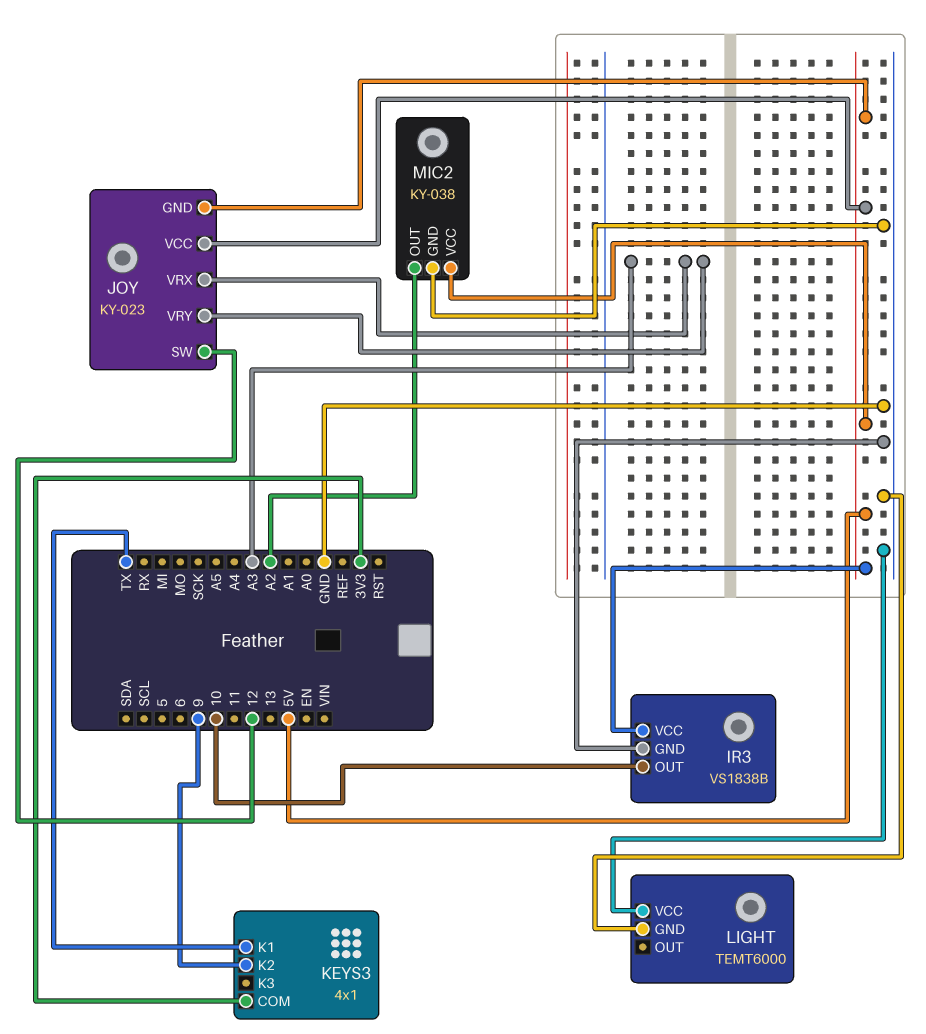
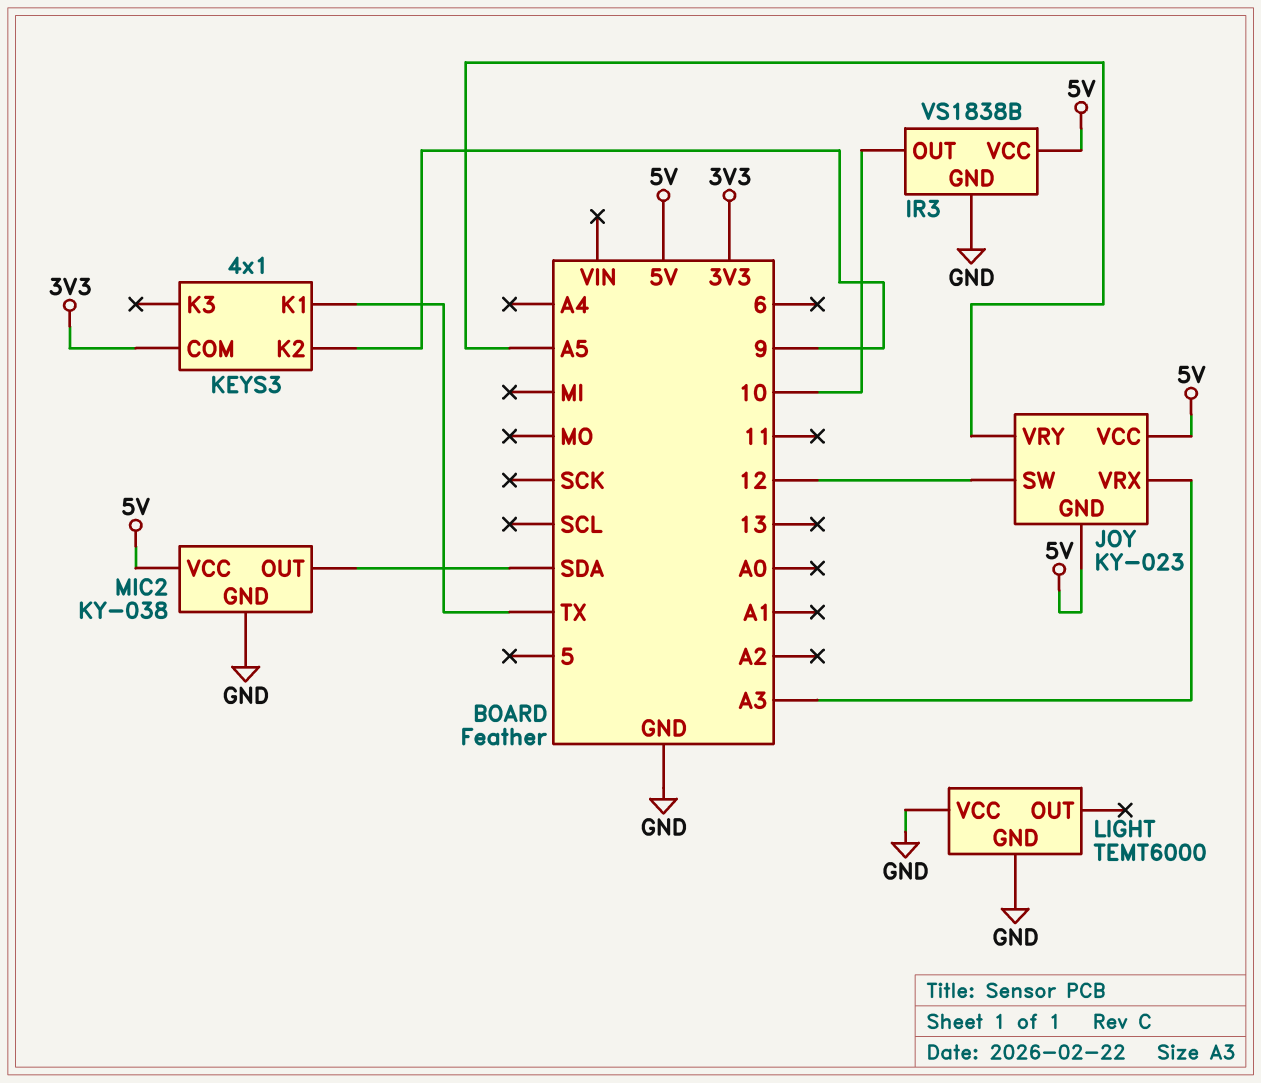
JOY pin VRY: A3 -> A5
MIC2 pin OUT: A2 -> SDA

